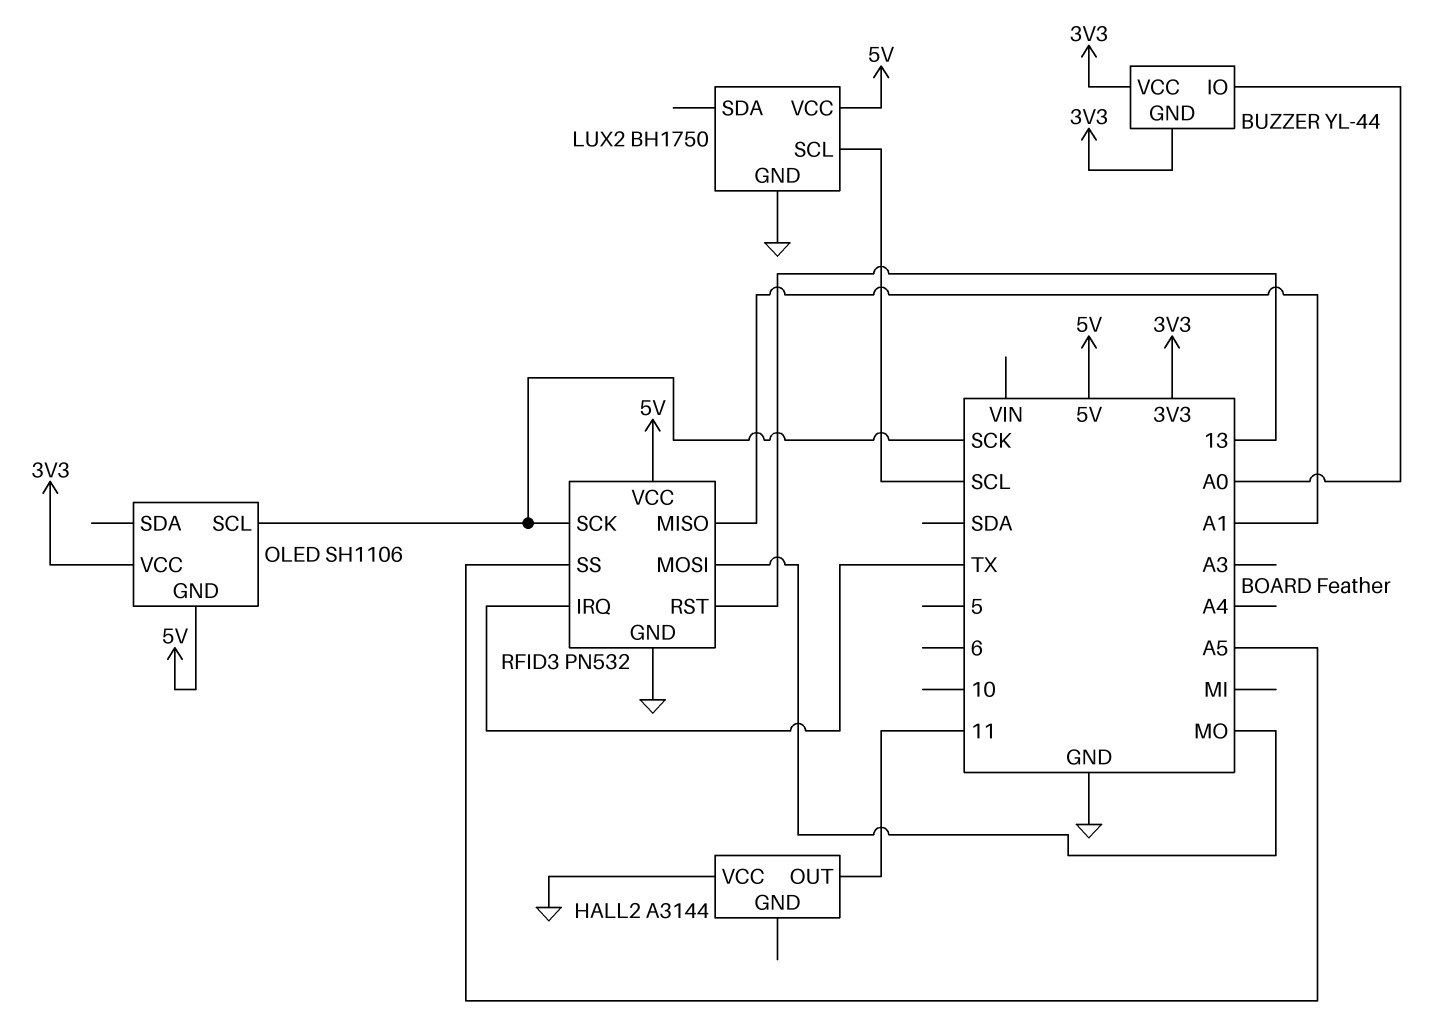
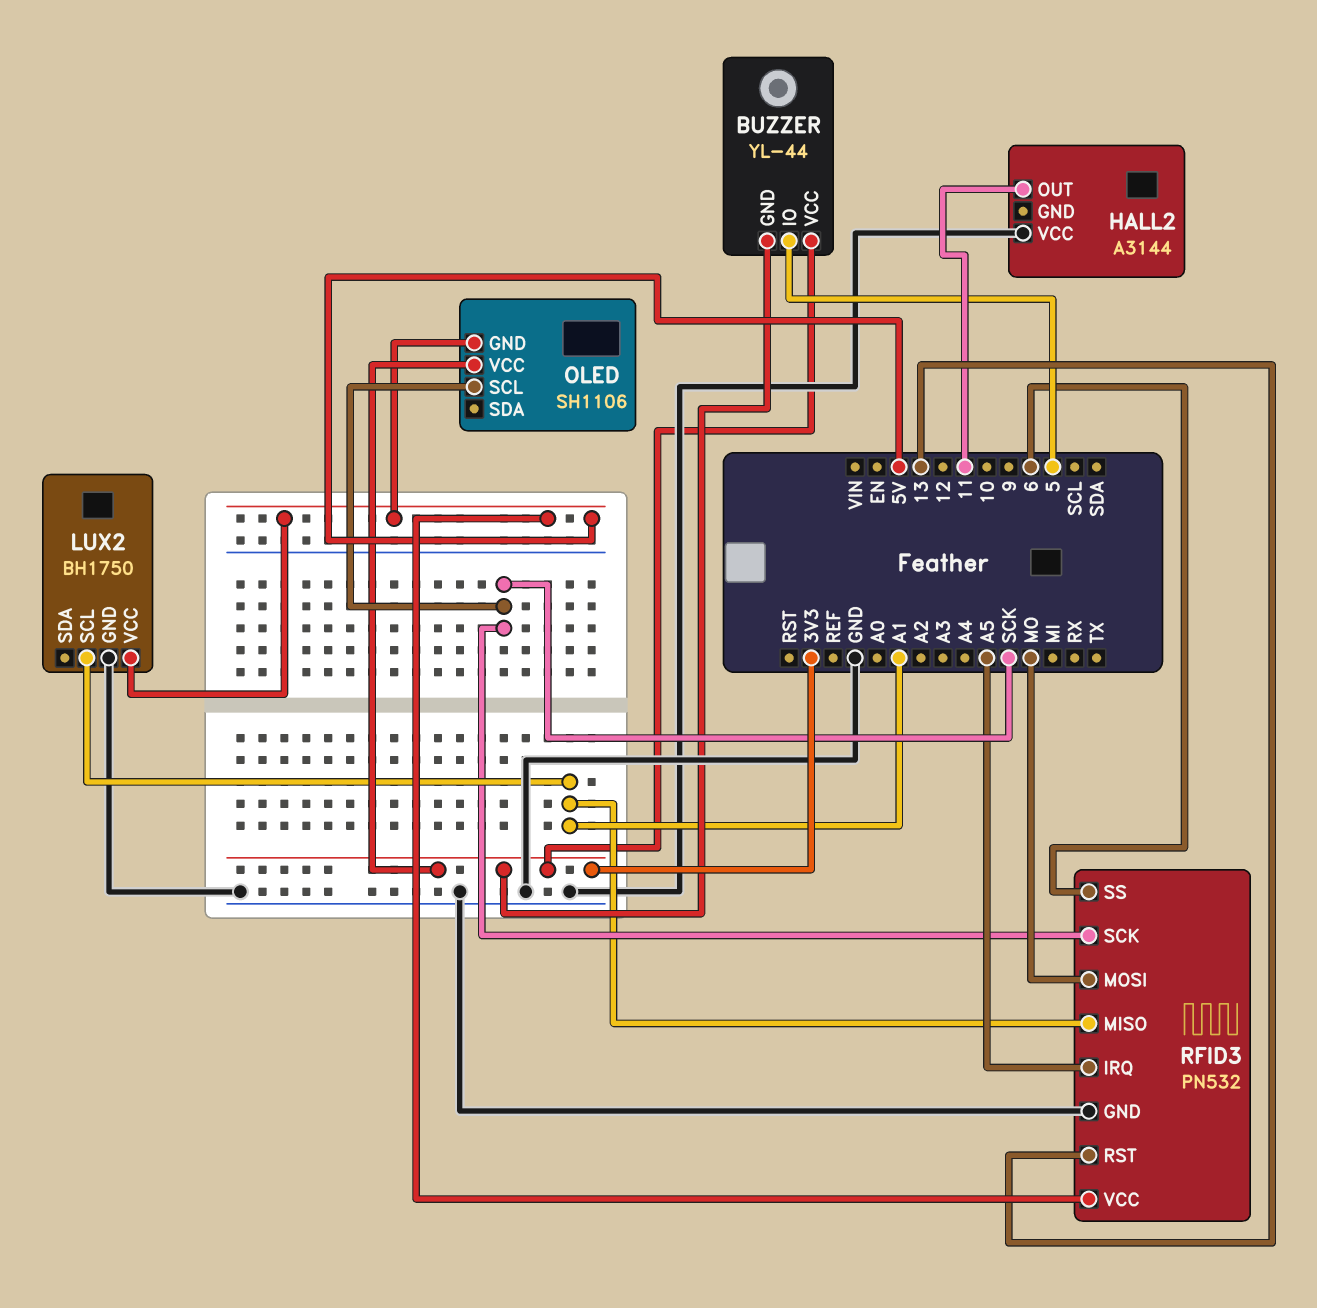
BUZZER pin IO: A0 -> 5
LUX2 pin SCL: SCL -> A1
RFID3 pin IRQ: TX -> A5
RFID3 pin SS: A5 -> 6

